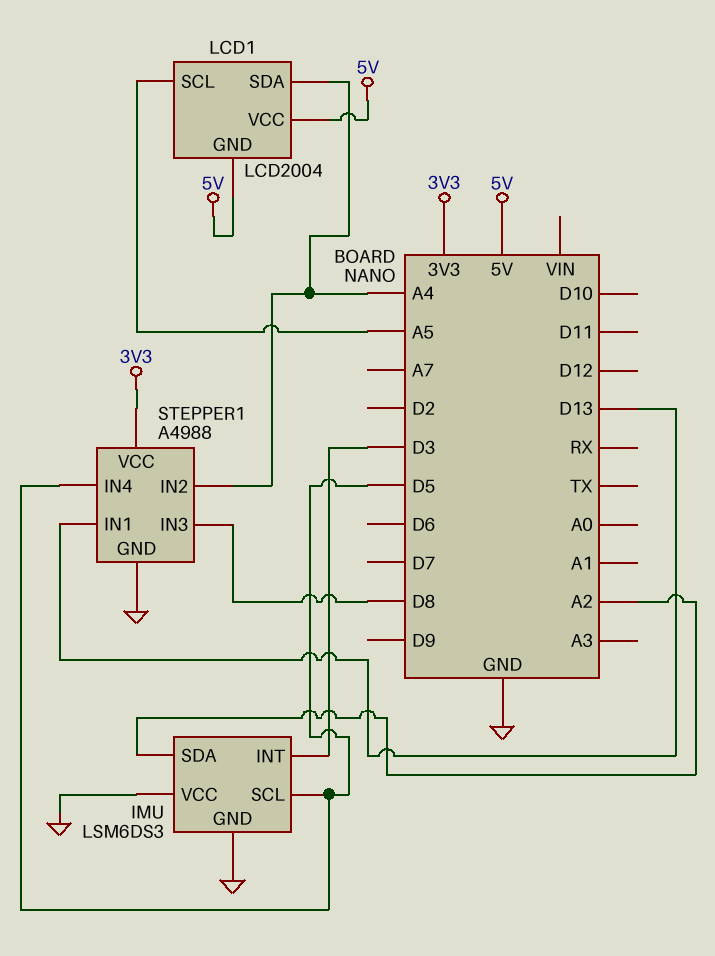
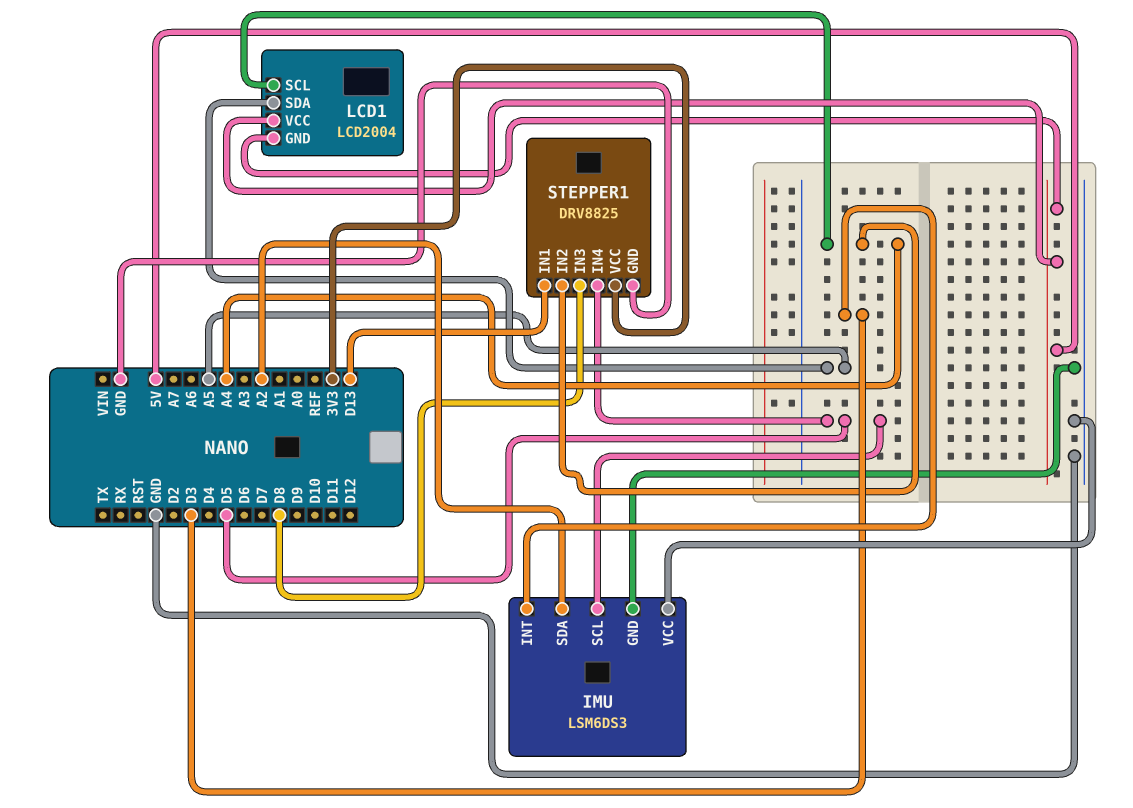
LCD1 pin SCL: A5 -> A4
LCD1 pin SDA: A4 -> A5
STEPPER1: A4988 -> DRV8825

